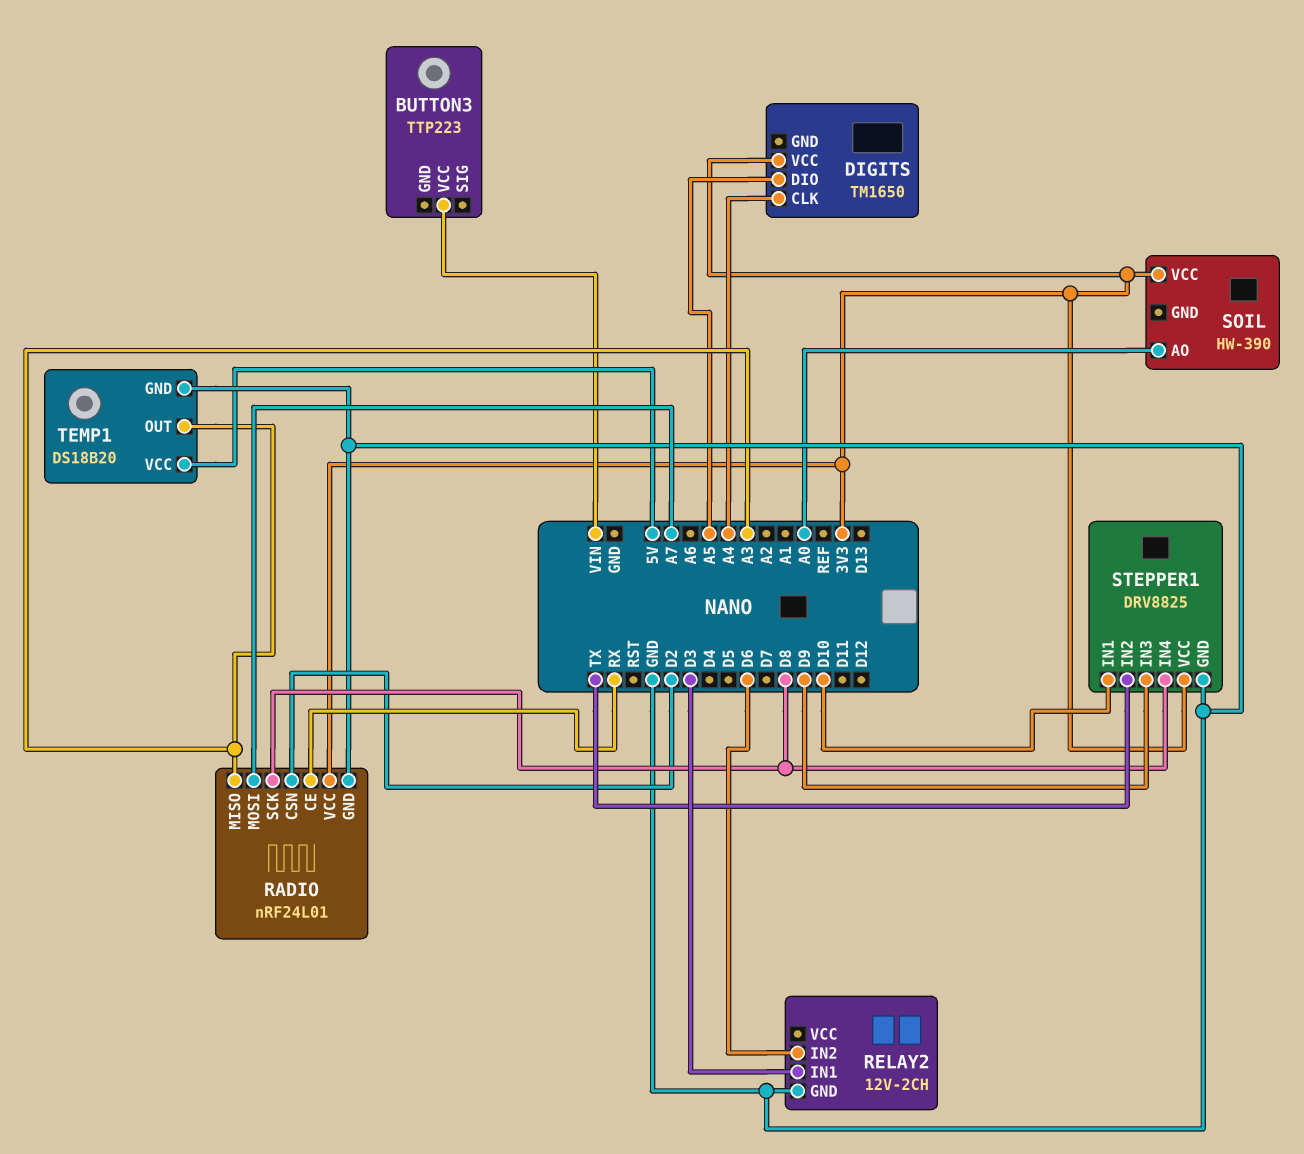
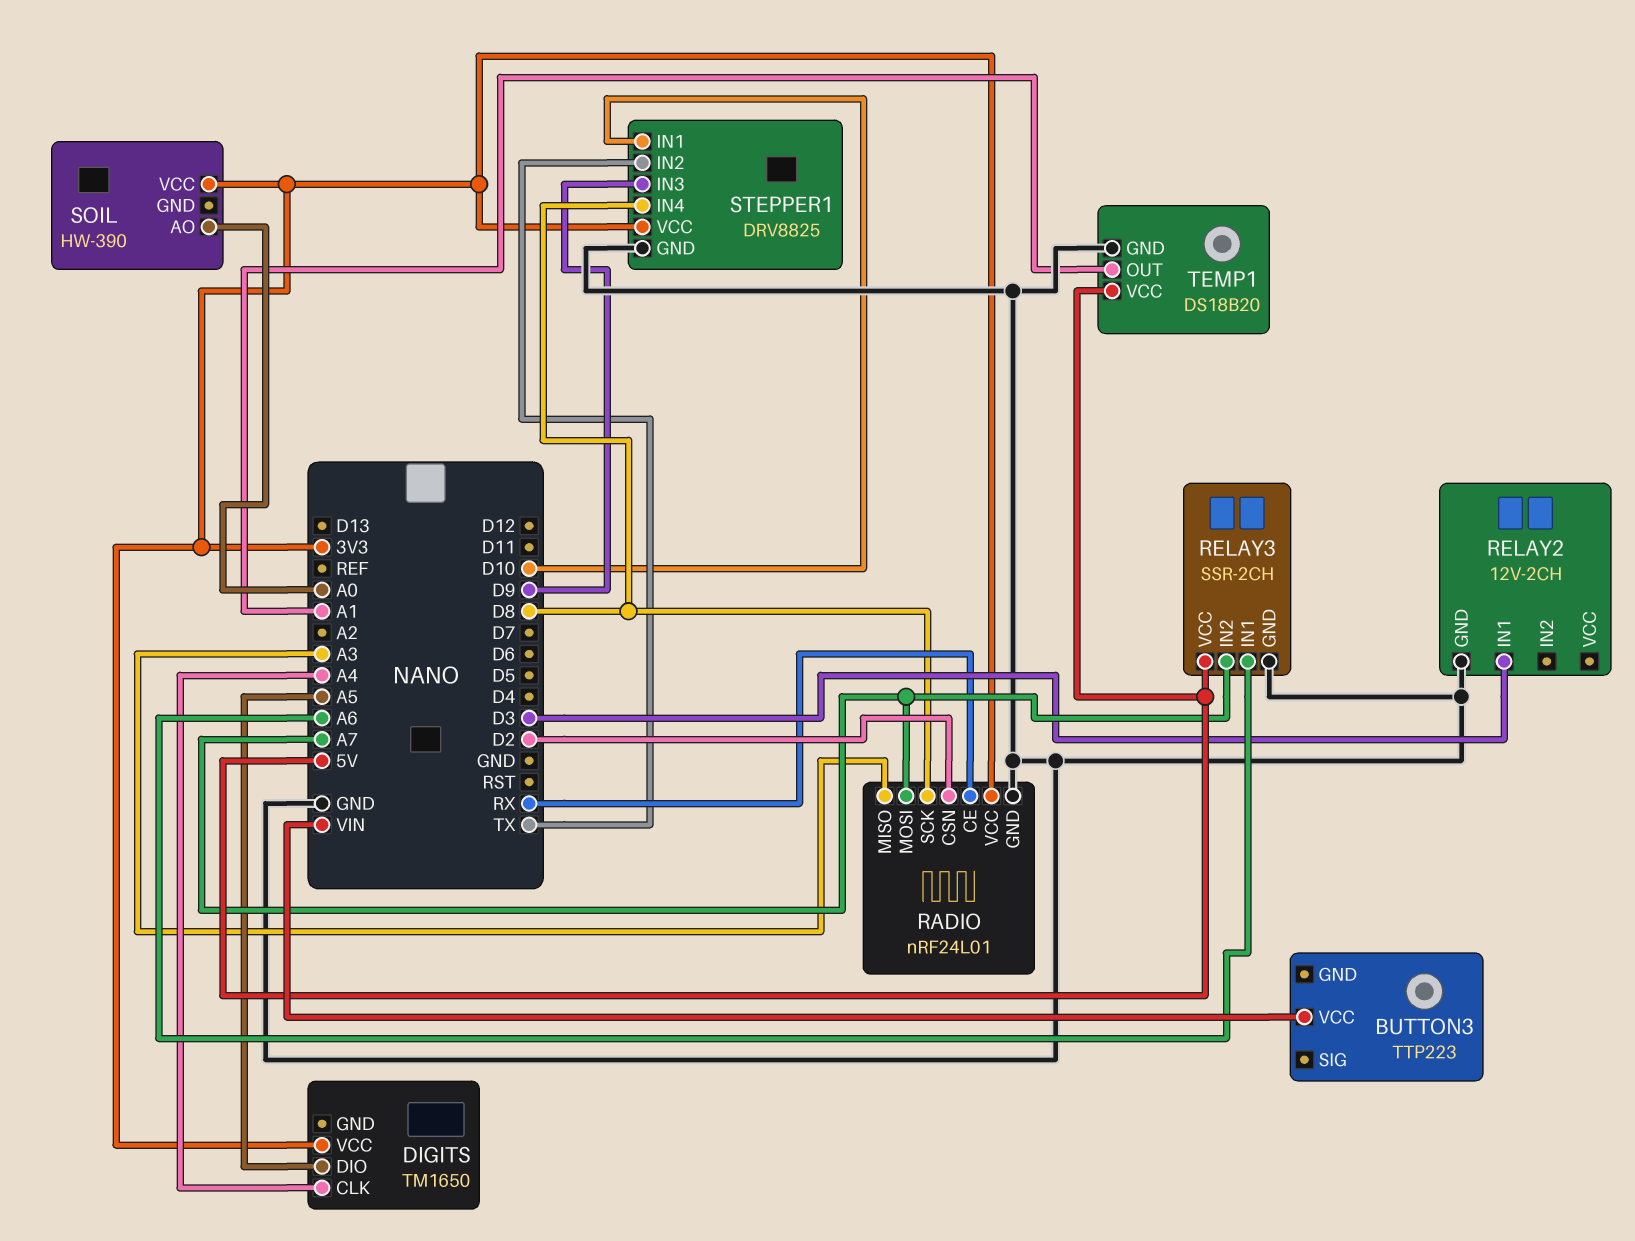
RELAY2 pin IN2: D6 -> none
RELAY3: none -> SSR-2CH
RELAY3 pin GND: none -> GND
RELAY3 pin IN1: none -> A6
RELAY3 pin IN2: none -> A7
RELAY3 pin VCC: none -> 5V
TEMP1 pin OUT: A3 -> A1

